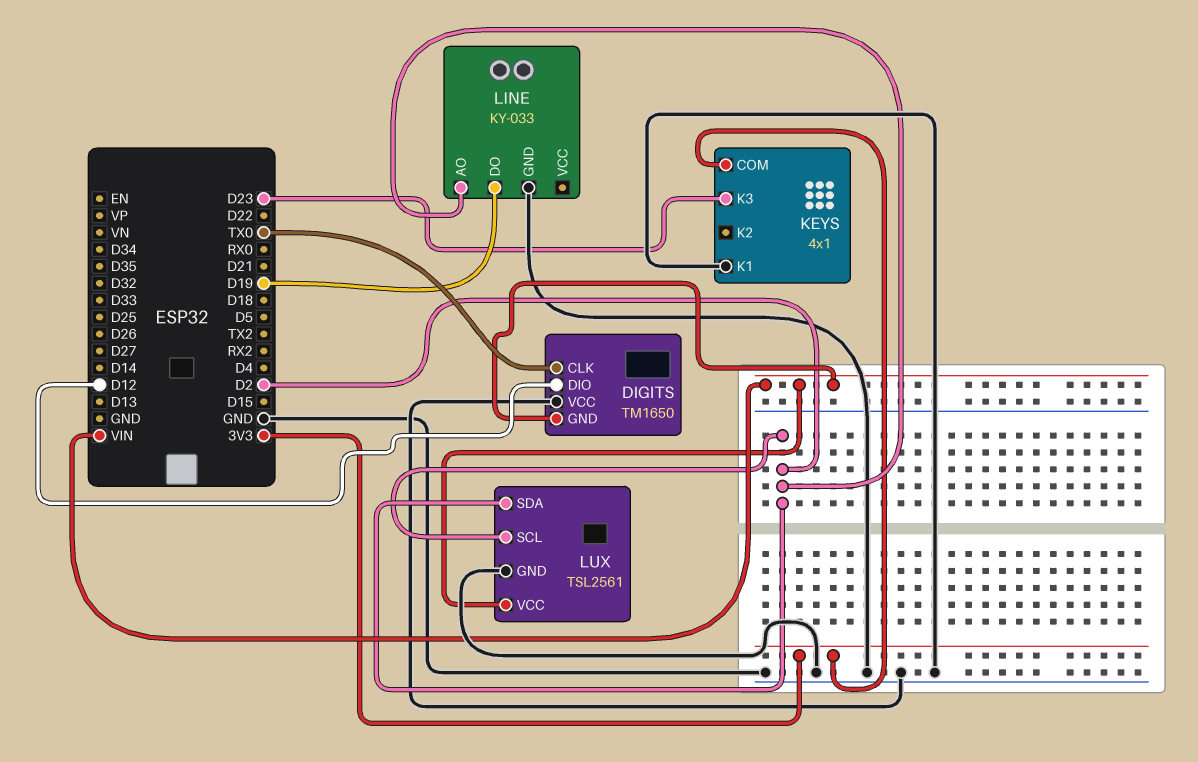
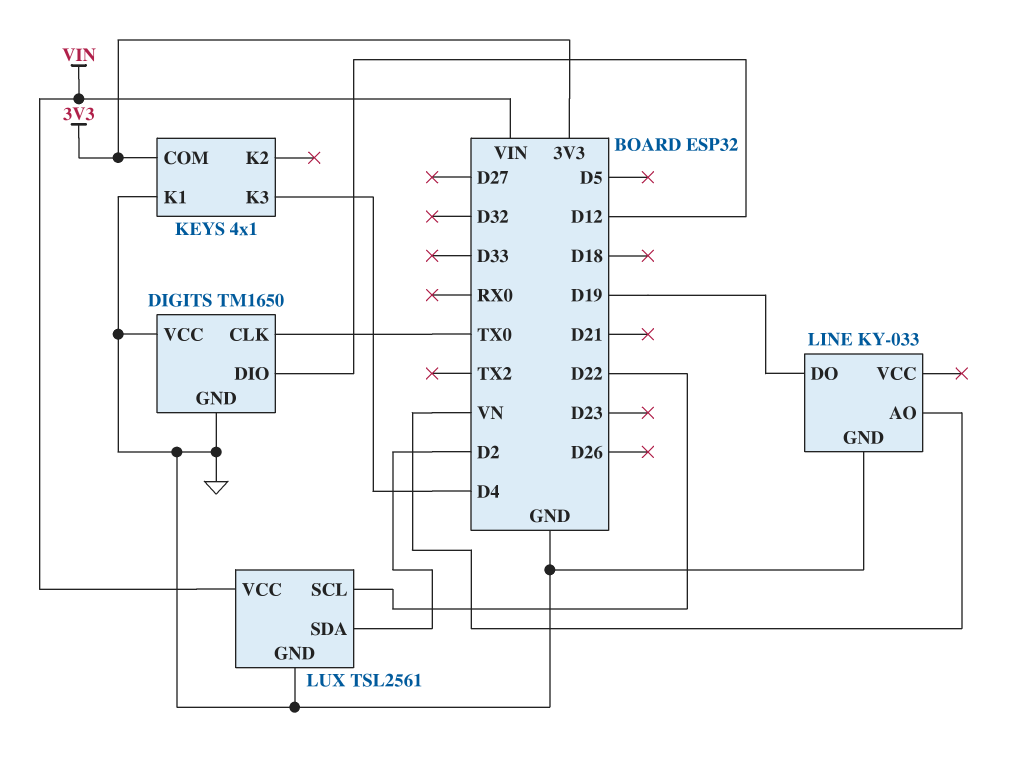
DIGITS pin GND: VIN -> GND
KEYS pin K3: D23 -> D4
LINE pin AO: D2 -> VN
LUX pin SCL: D2 -> D22

